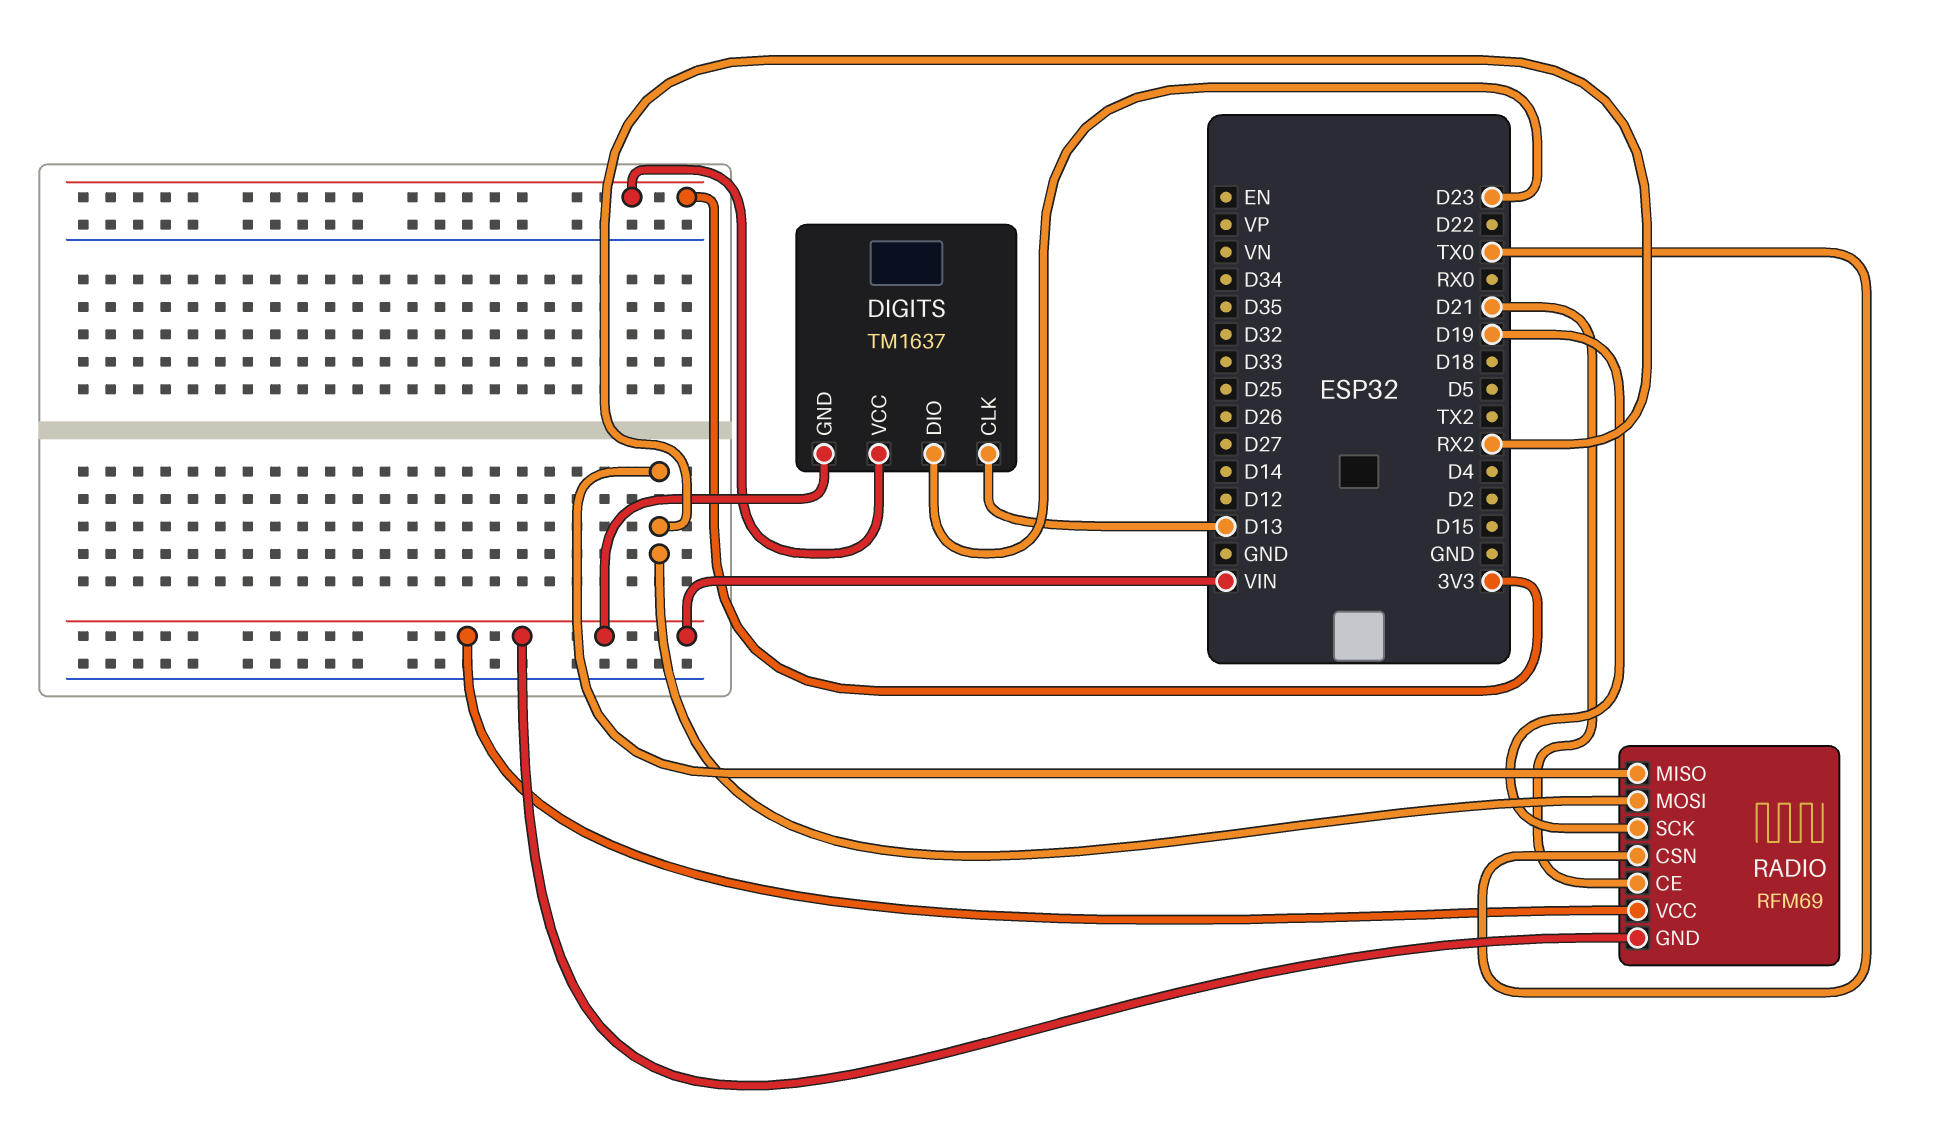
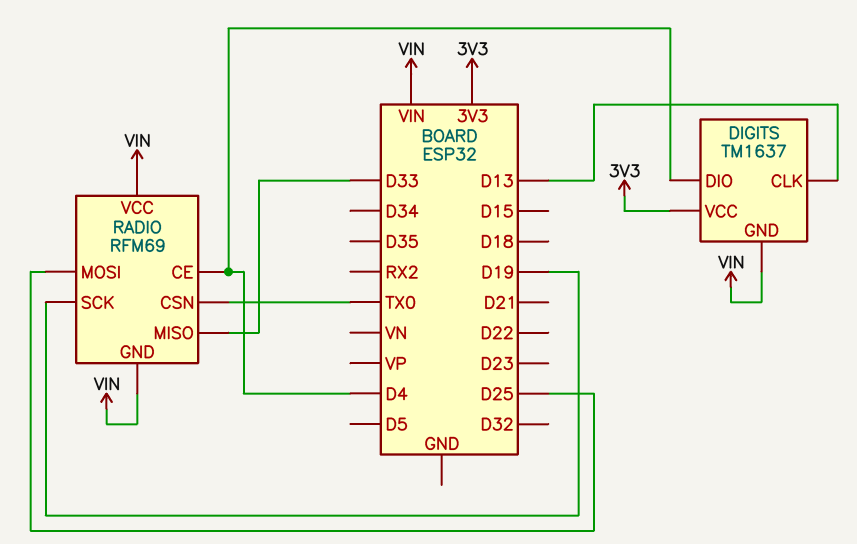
DIGITS pin DIO: D23 -> D4
RADIO pin CE: D21 -> D4
RADIO pin MISO: RX2 -> D33
RADIO pin MOSI: RX2 -> D25

